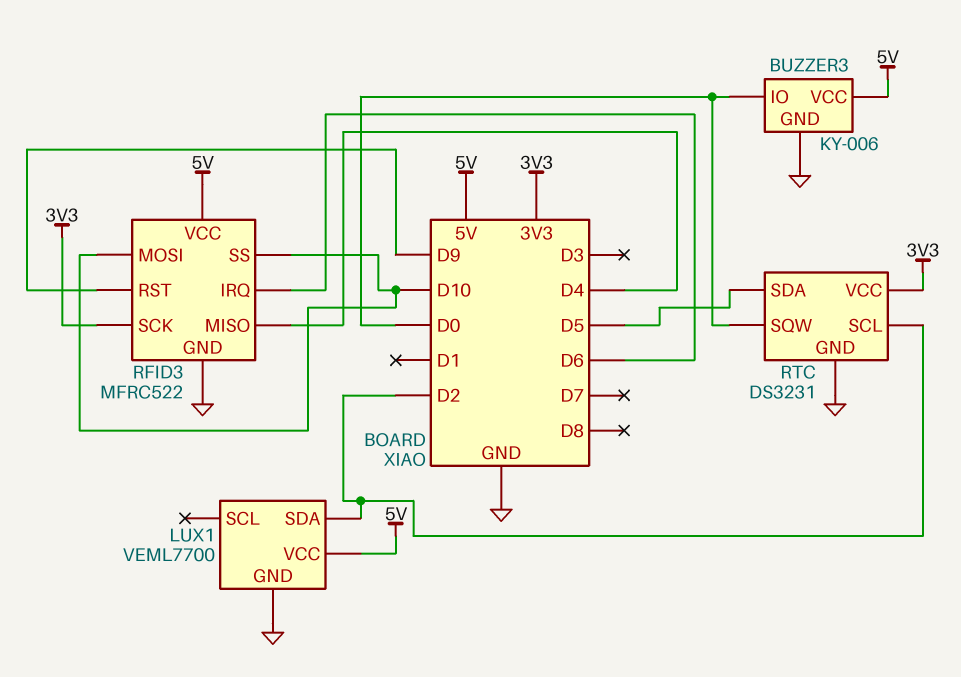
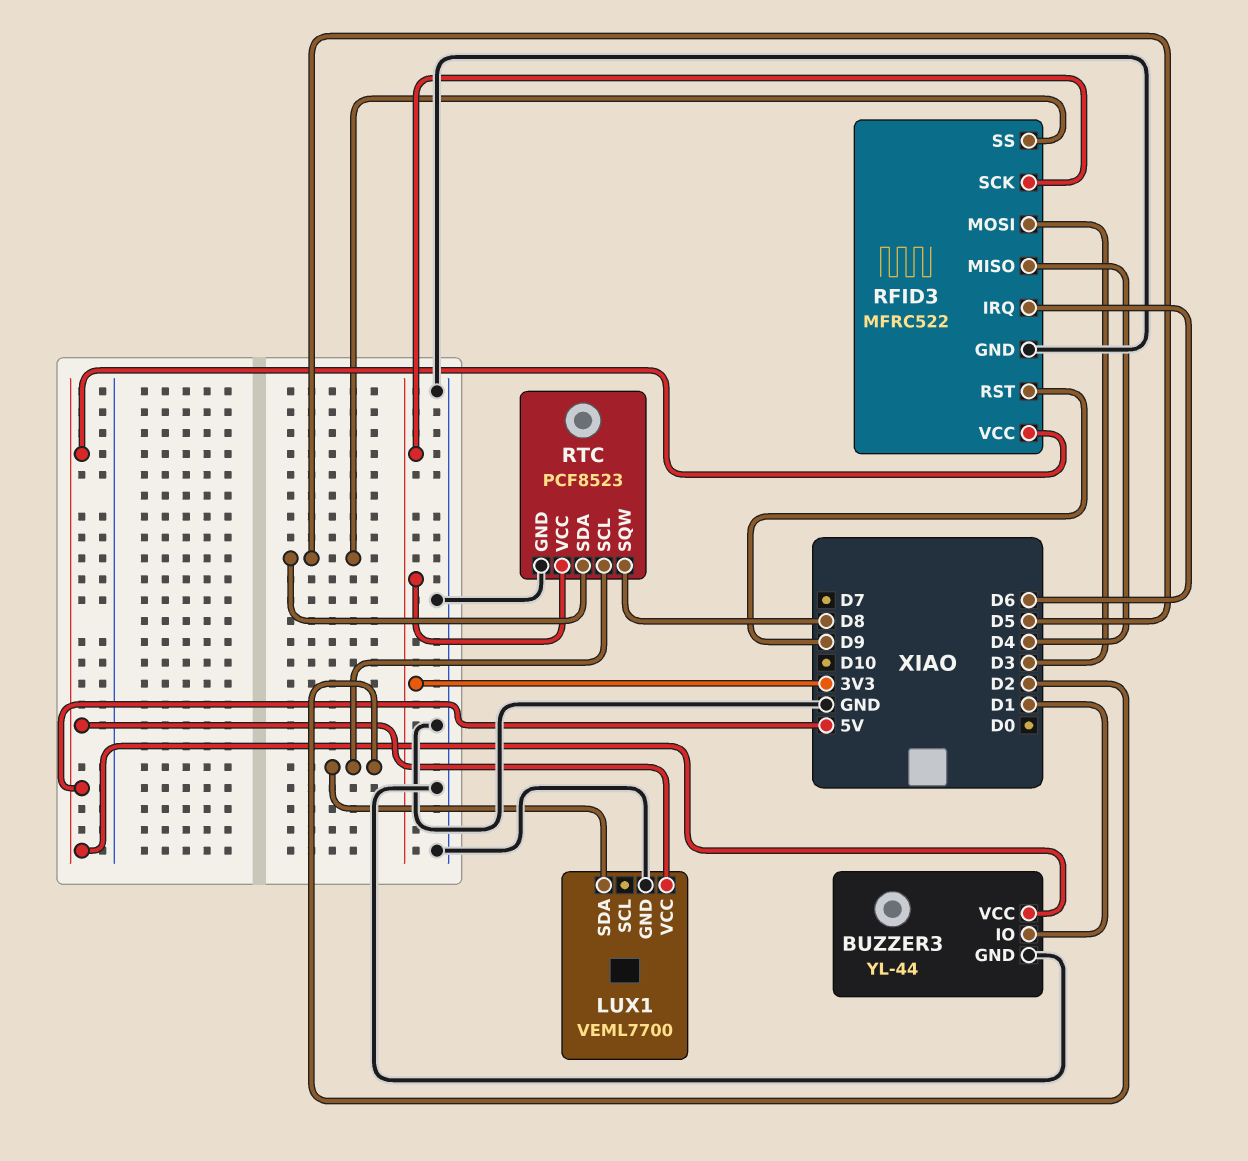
BUZZER3: KY-006 -> YL-44
BUZZER3 pin IO: D0 -> D1
RFID3 pin MOSI: D10 -> D3
RFID3 pin SS: D10 -> D5
RTC: DS3231 -> PCF8523
RTC pin SQW: D0 -> D8

